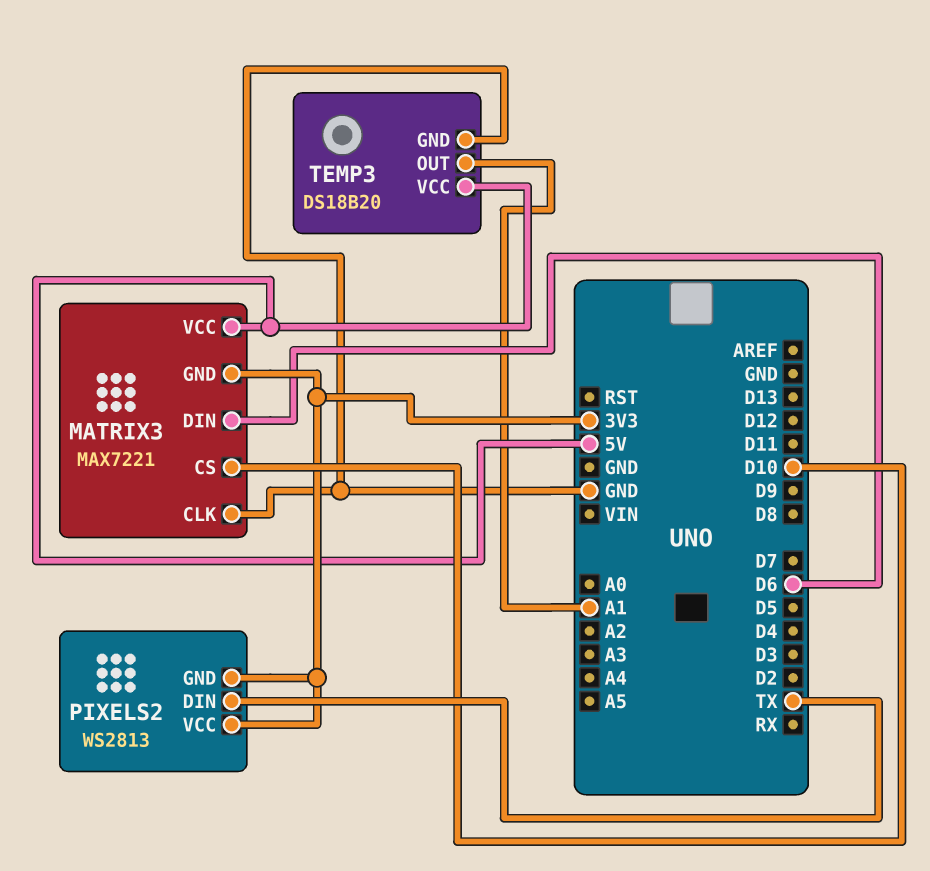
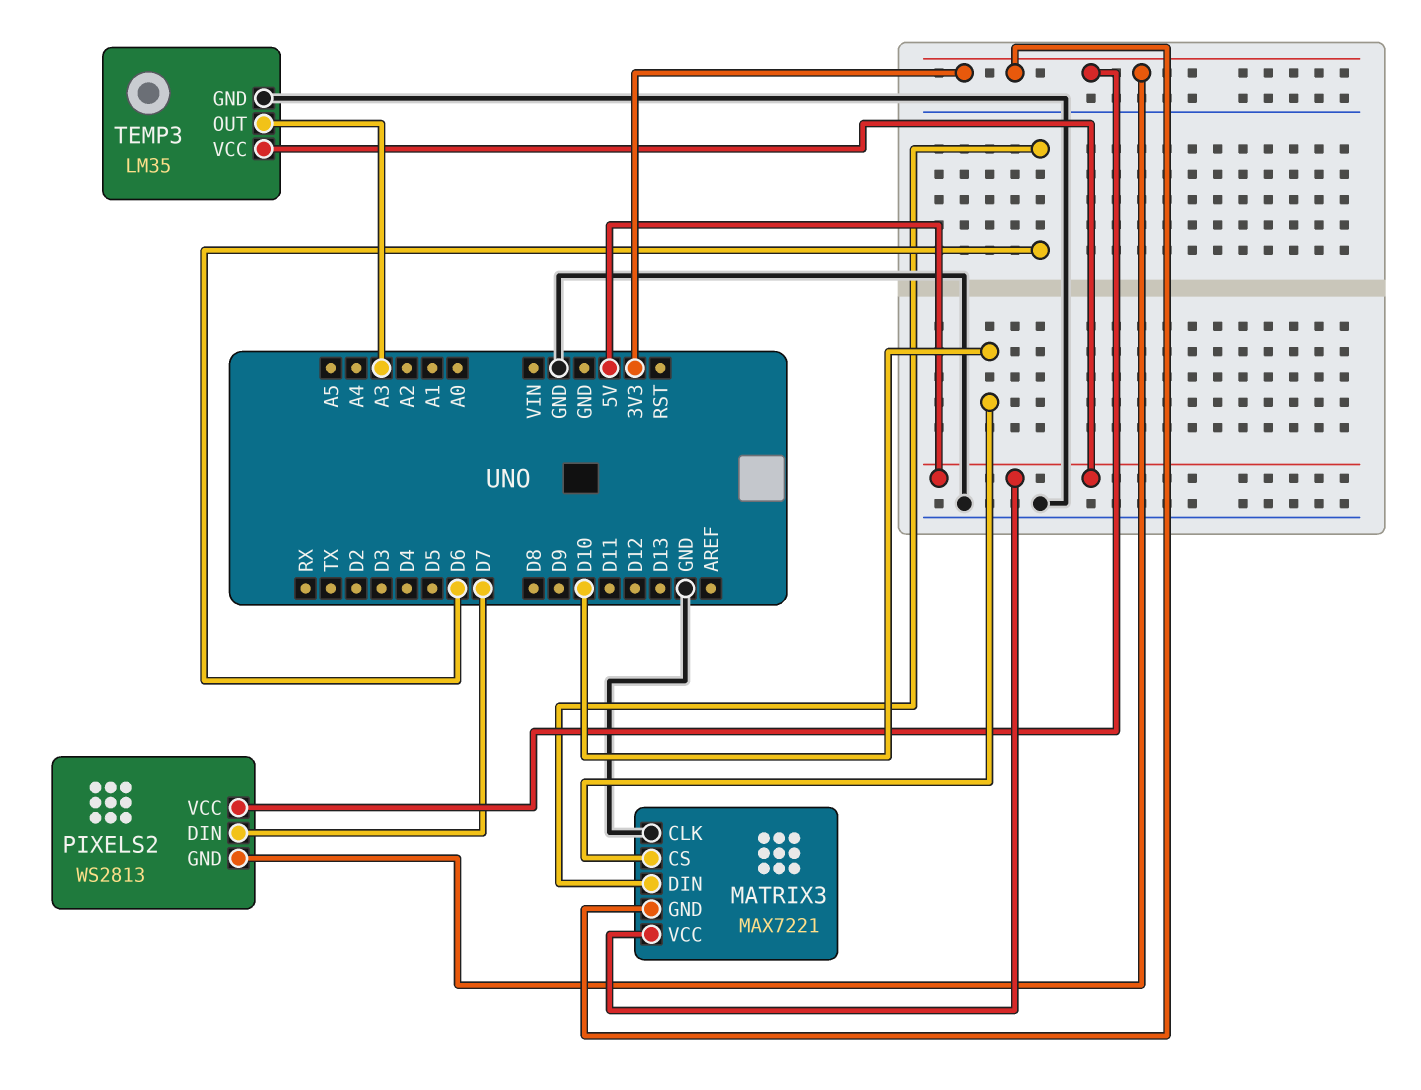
PIXELS2 pin DIN: TX -> D7
TEMP3: DS18B20 -> LM35
TEMP3 pin OUT: A1 -> A3

